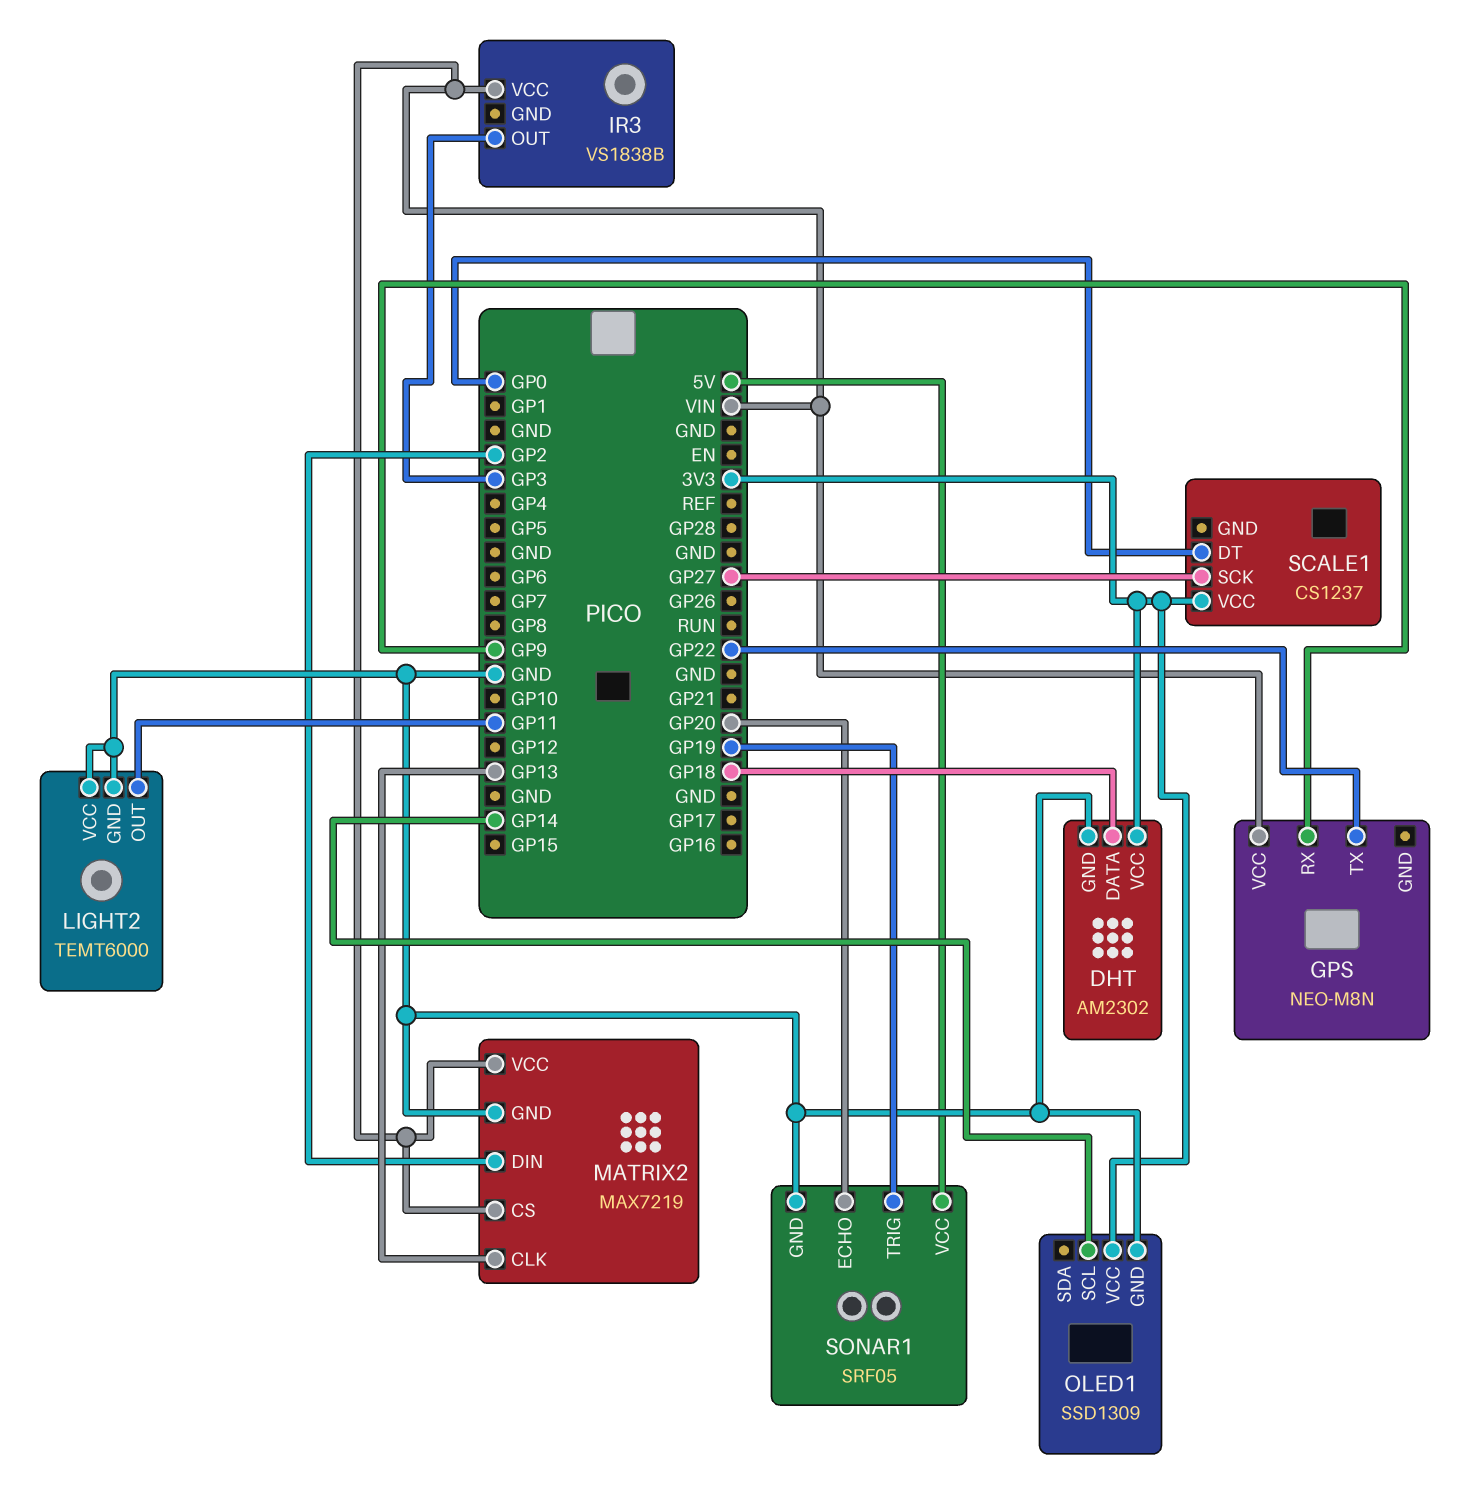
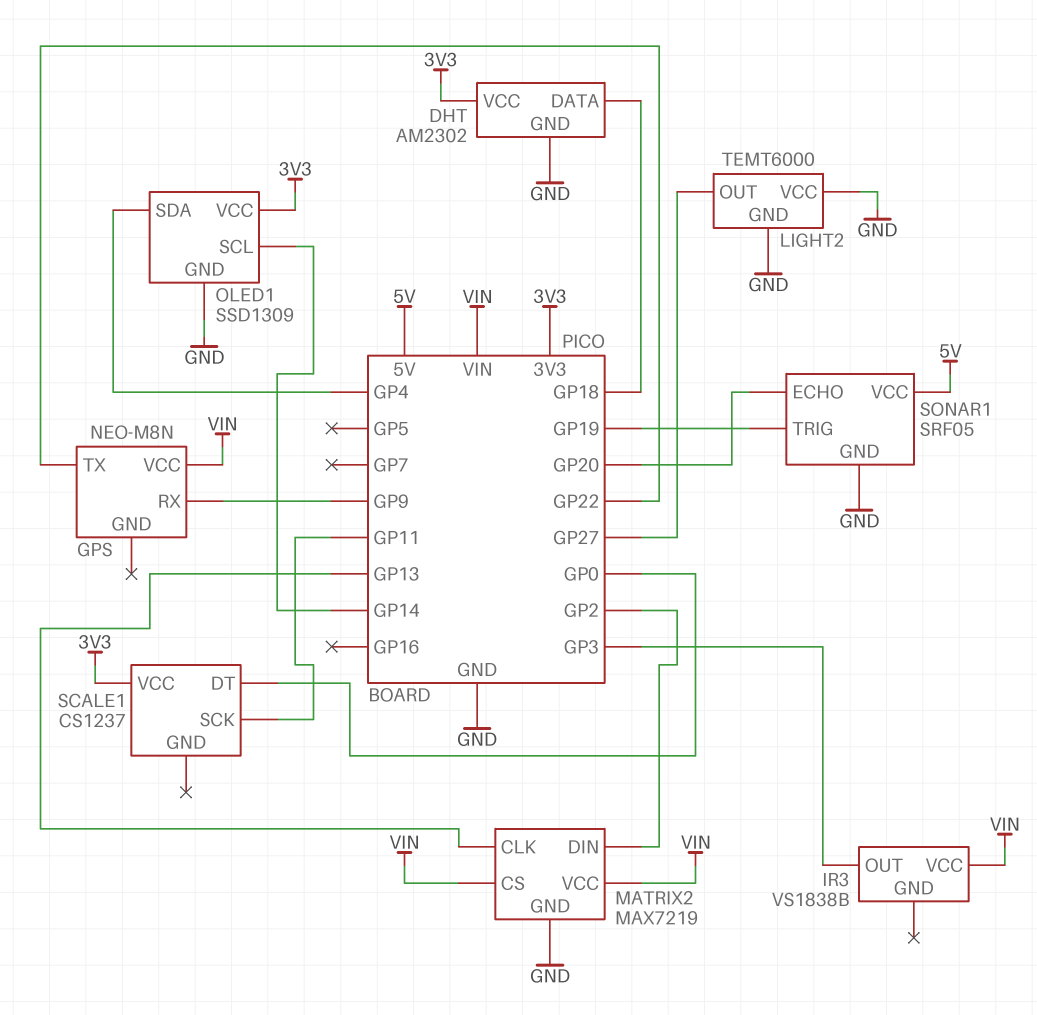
LIGHT2 pin OUT: GP11 -> GP27
OLED1 pin SDA: none -> GP4
SCALE1 pin SCK: GP27 -> GP11

